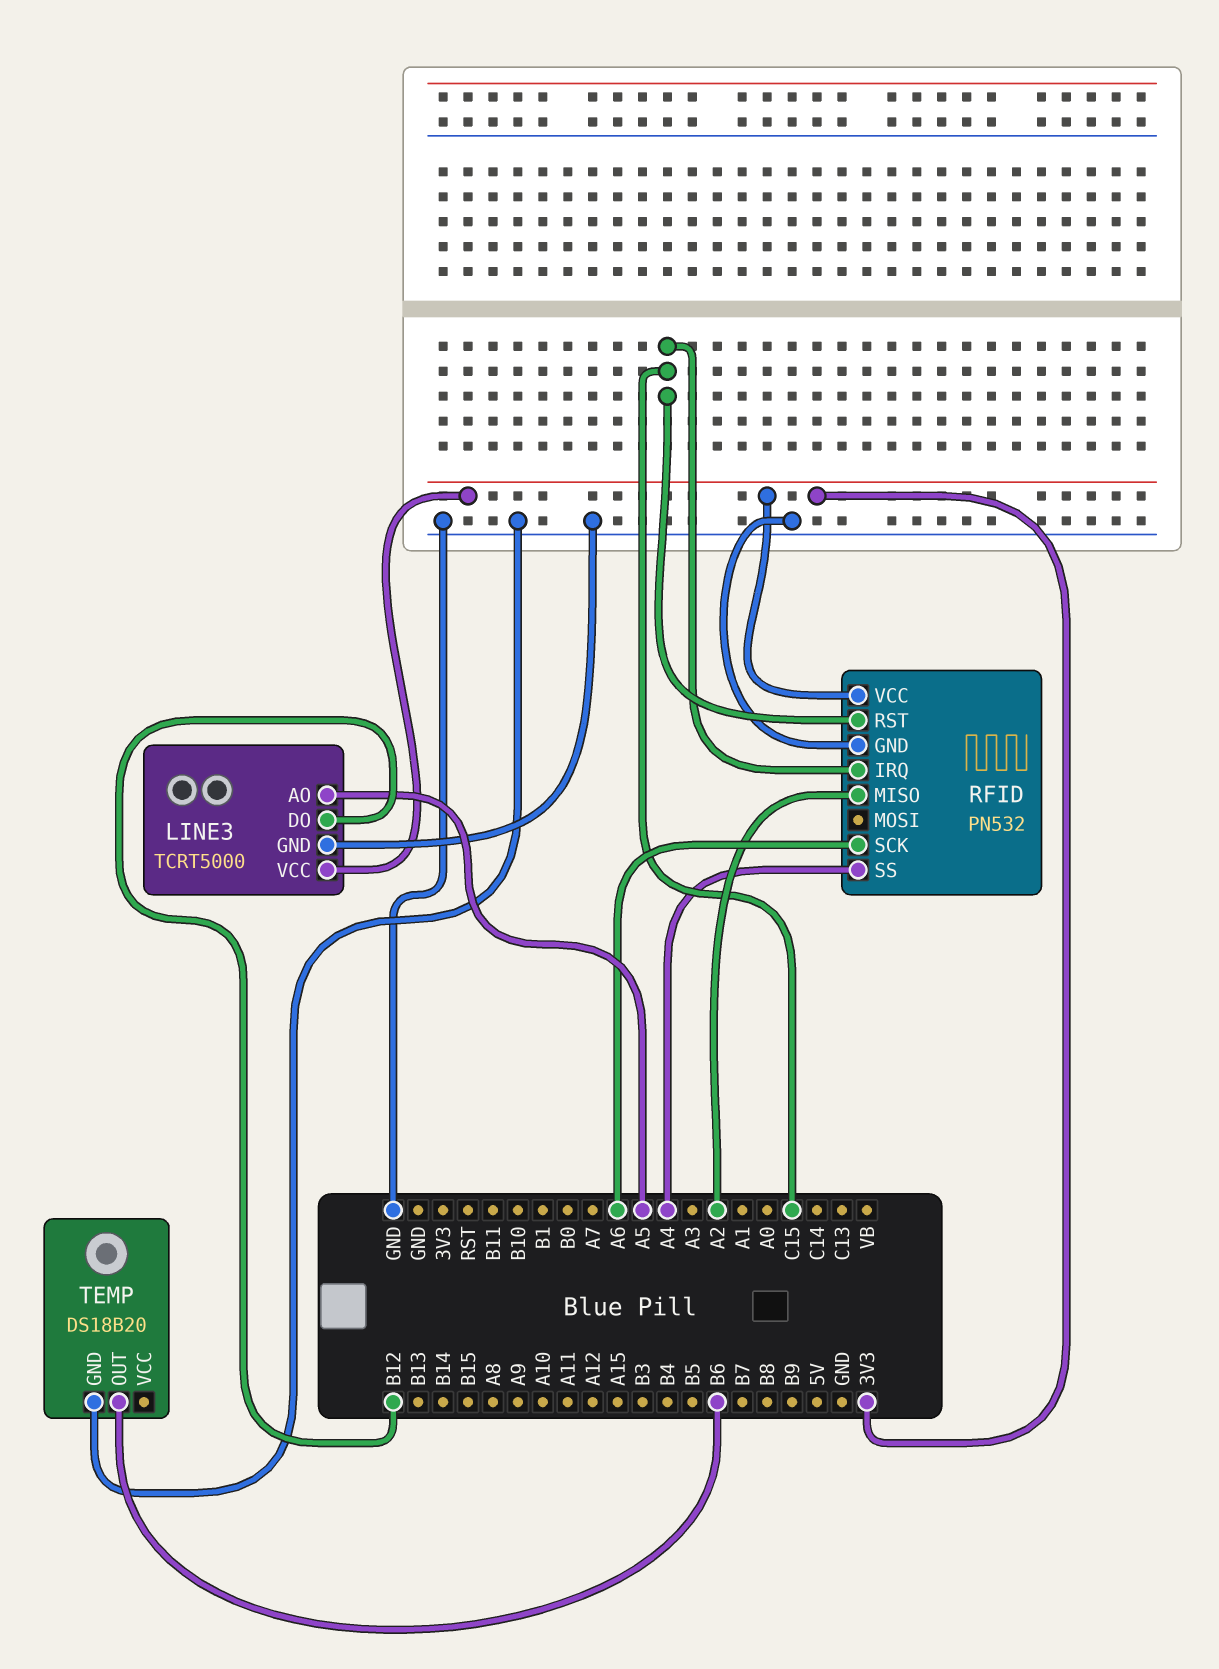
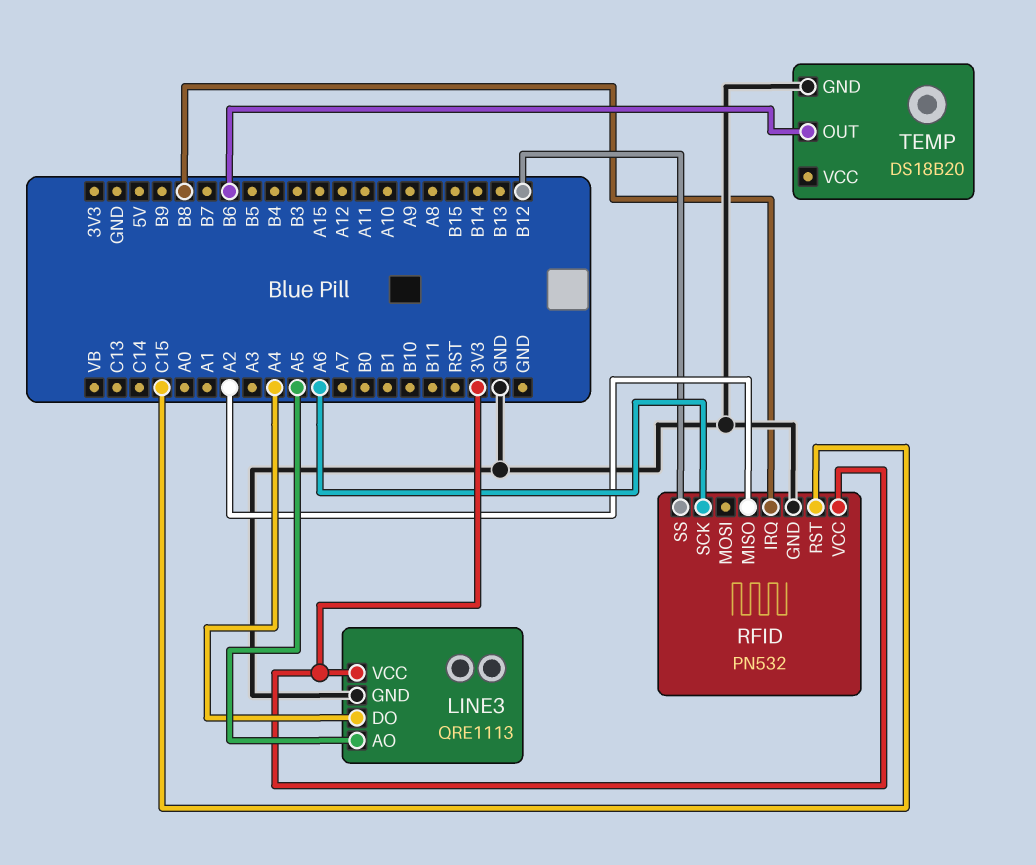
LINE3: TCRT5000 -> QRE1113
LINE3 pin DO: B12 -> A4
RFID pin IRQ: C15 -> B8
RFID pin SS: A4 -> B12

